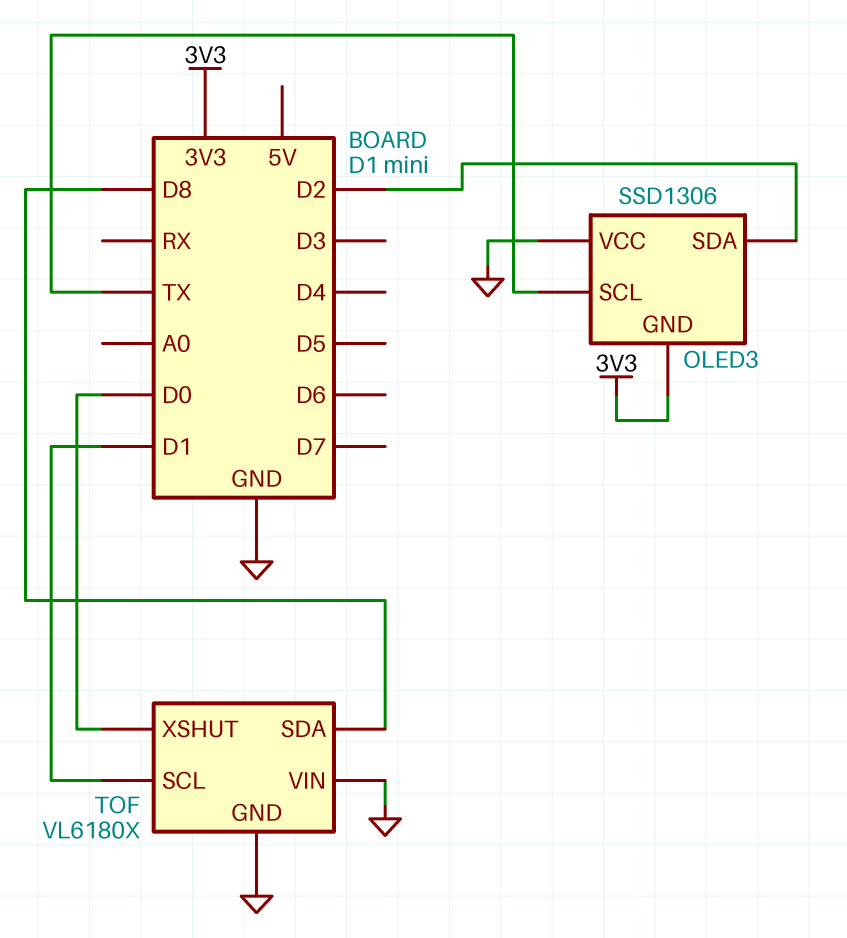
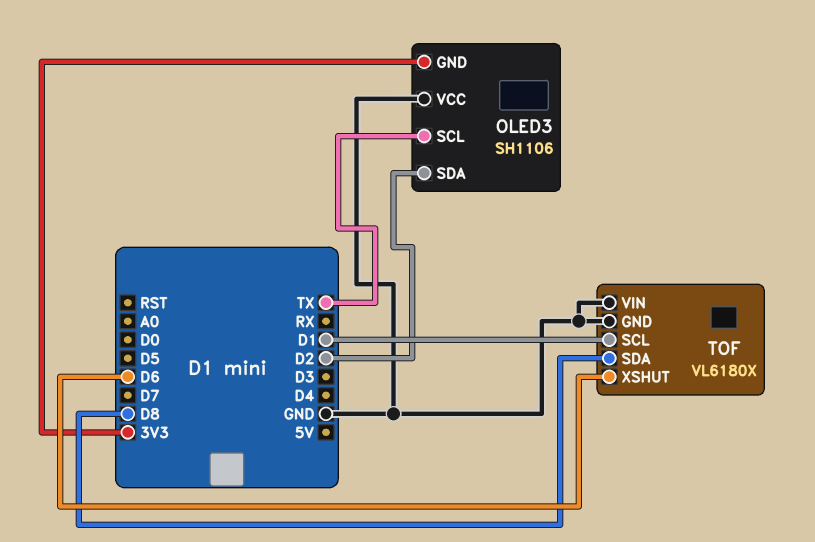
OLED3: SSD1306 -> SH1106
TOF pin XSHUT: D0 -> D6

